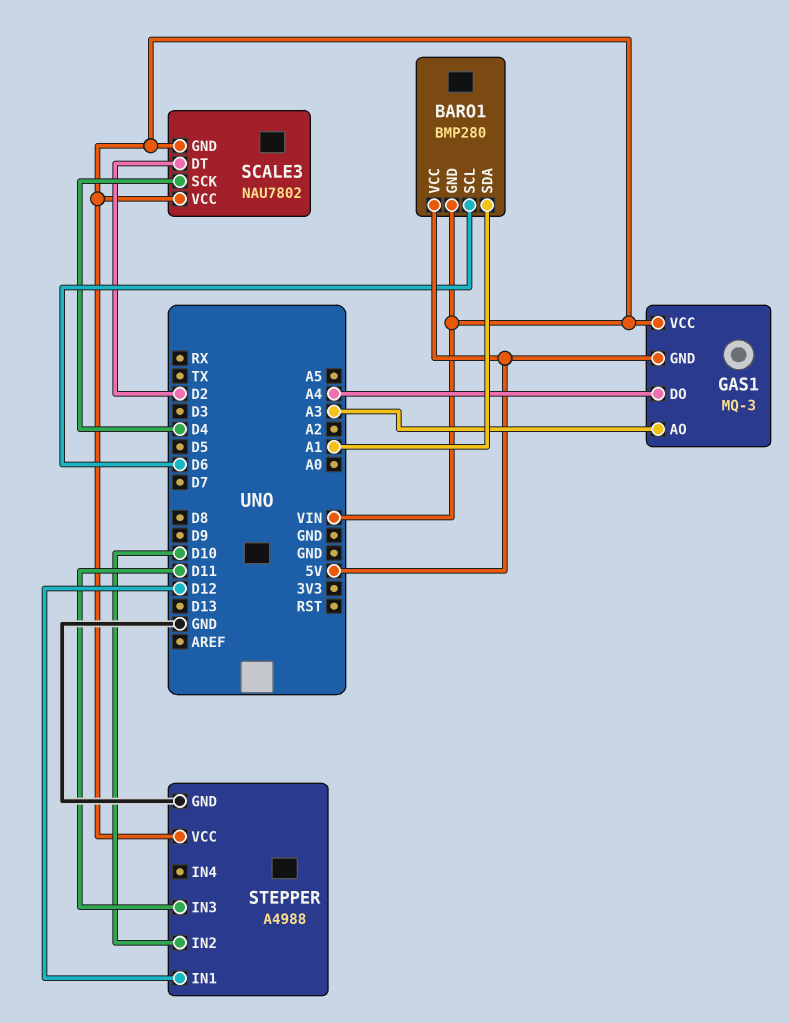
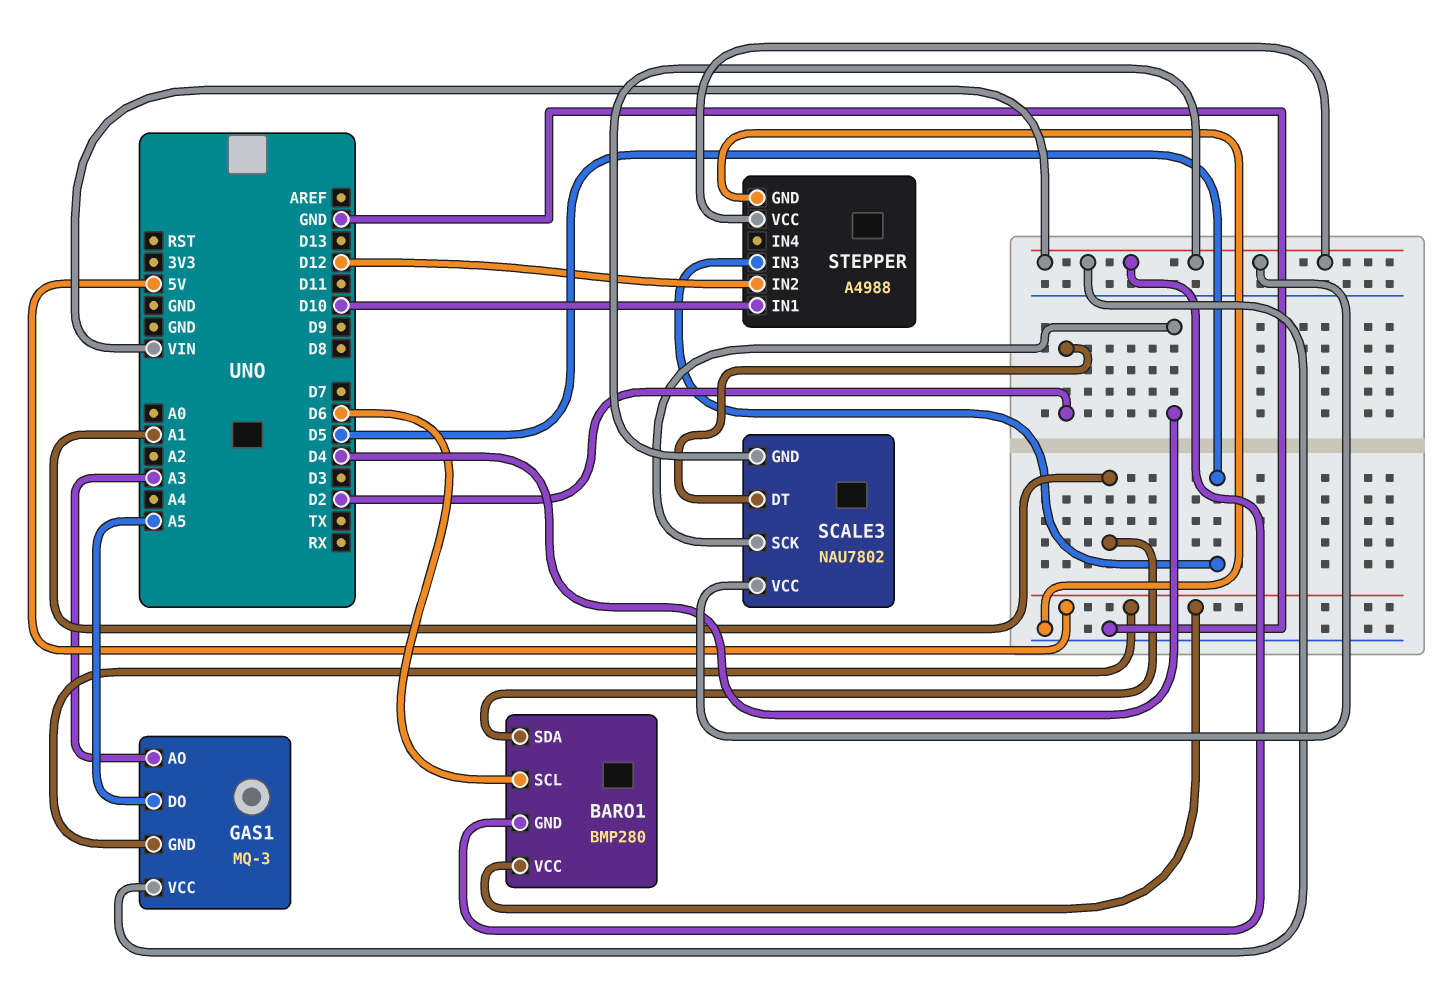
GAS1 pin DO: A4 -> A5
STEPPER pin IN1: D12 -> D10
STEPPER pin IN2: D10 -> D12
STEPPER pin IN3: D11 -> D5

